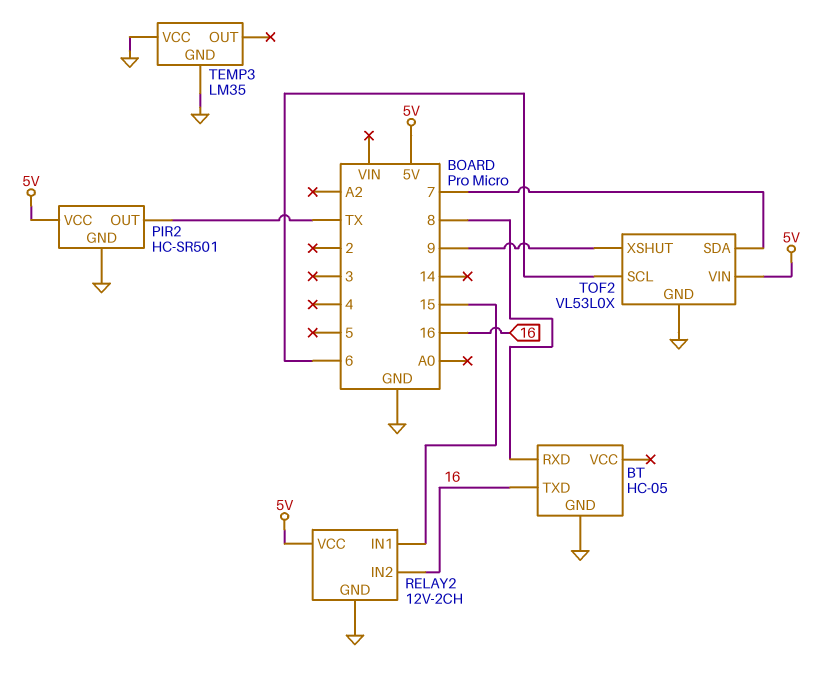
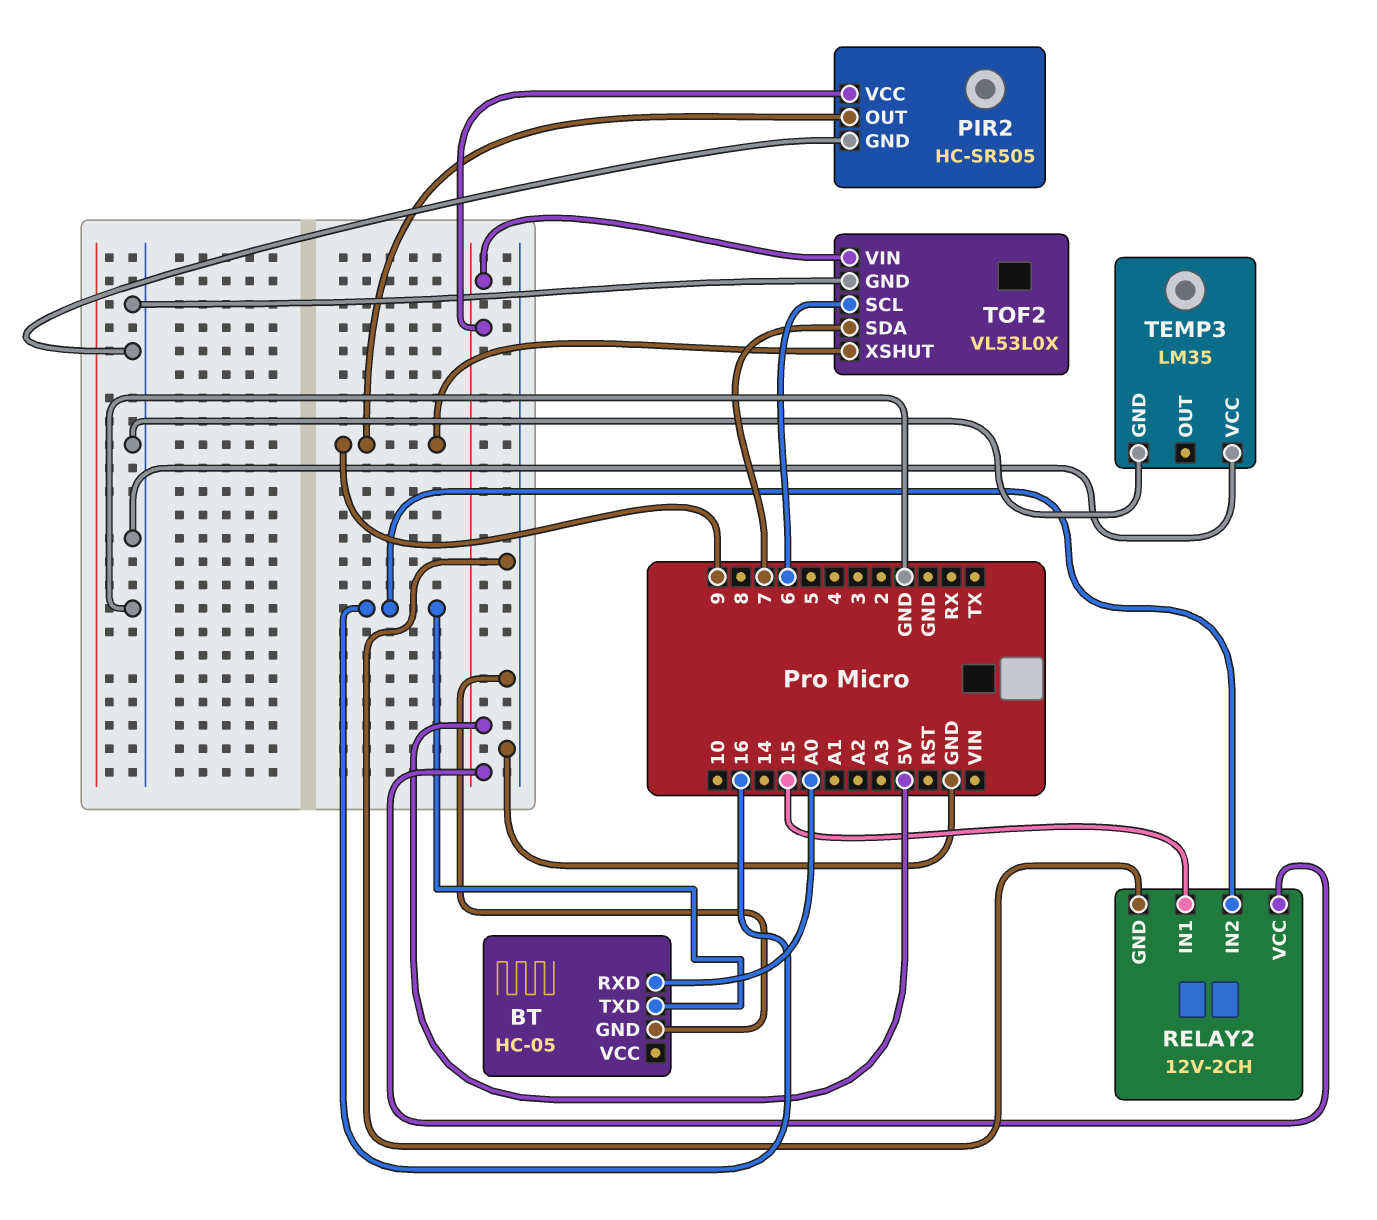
BT pin RXD: 8 -> A0
PIR2: HC-SR501 -> HC-SR505
PIR2 pin OUT: TX -> 9

